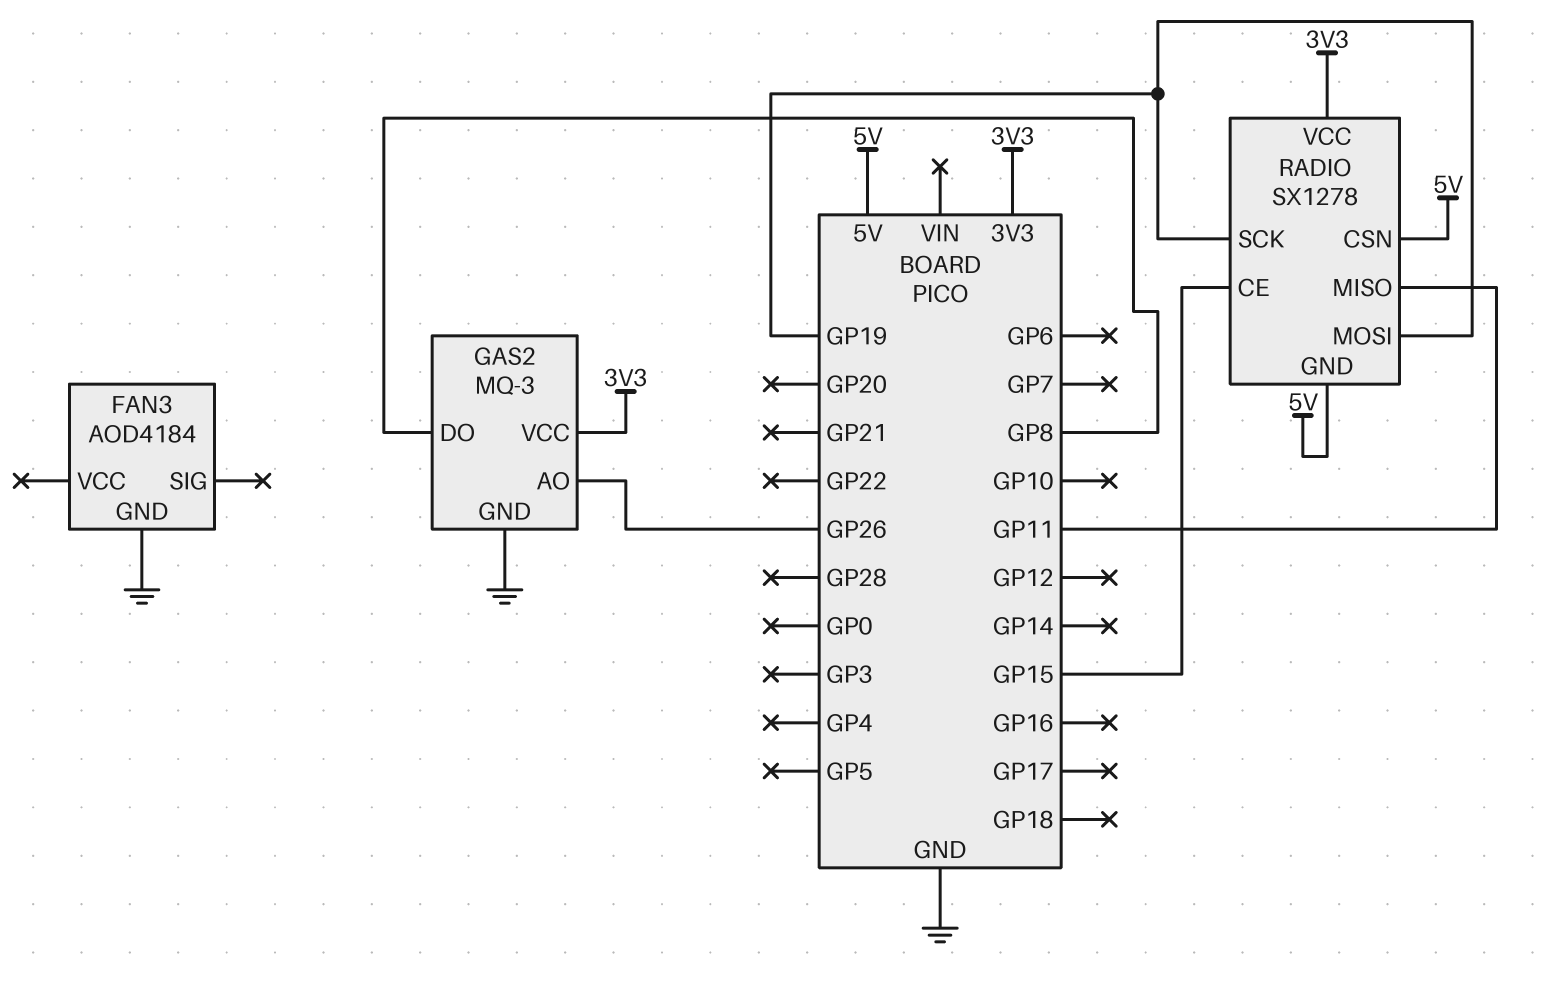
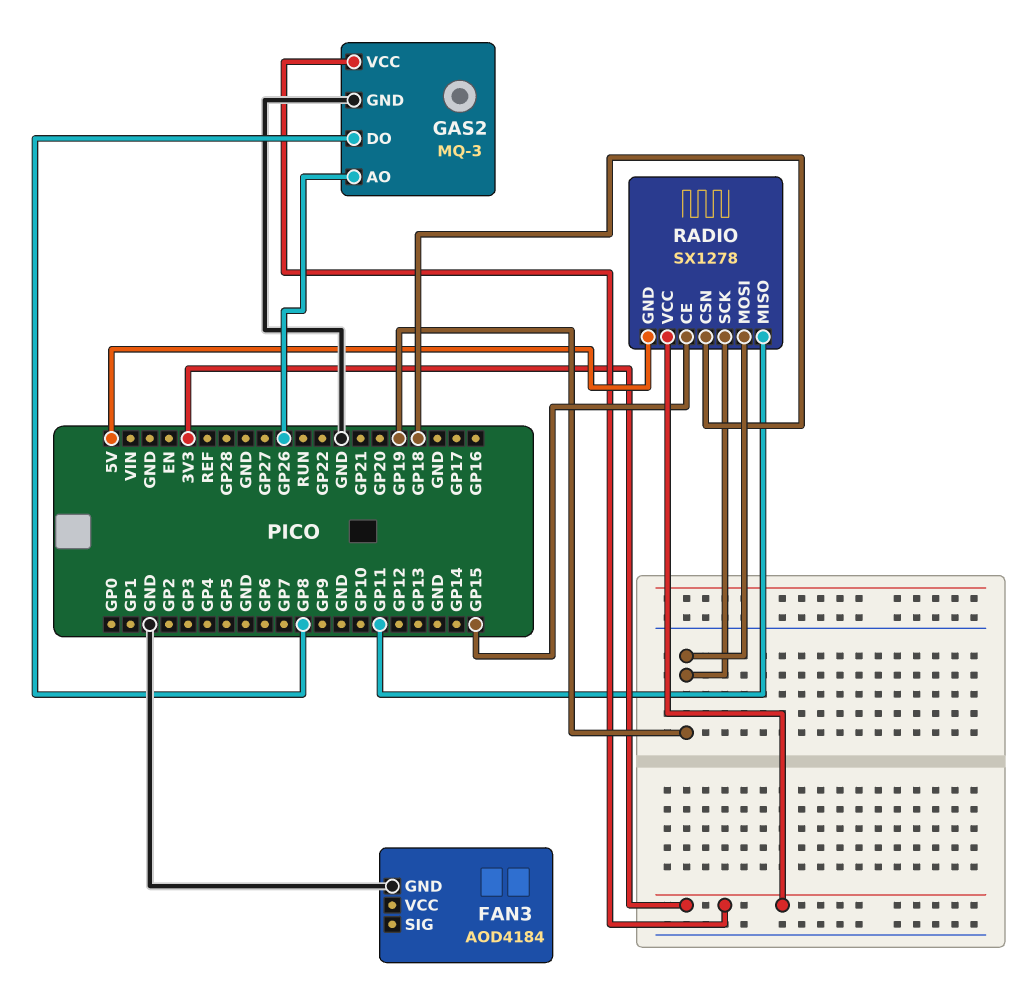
RADIO pin CSN: 5V -> GP18

